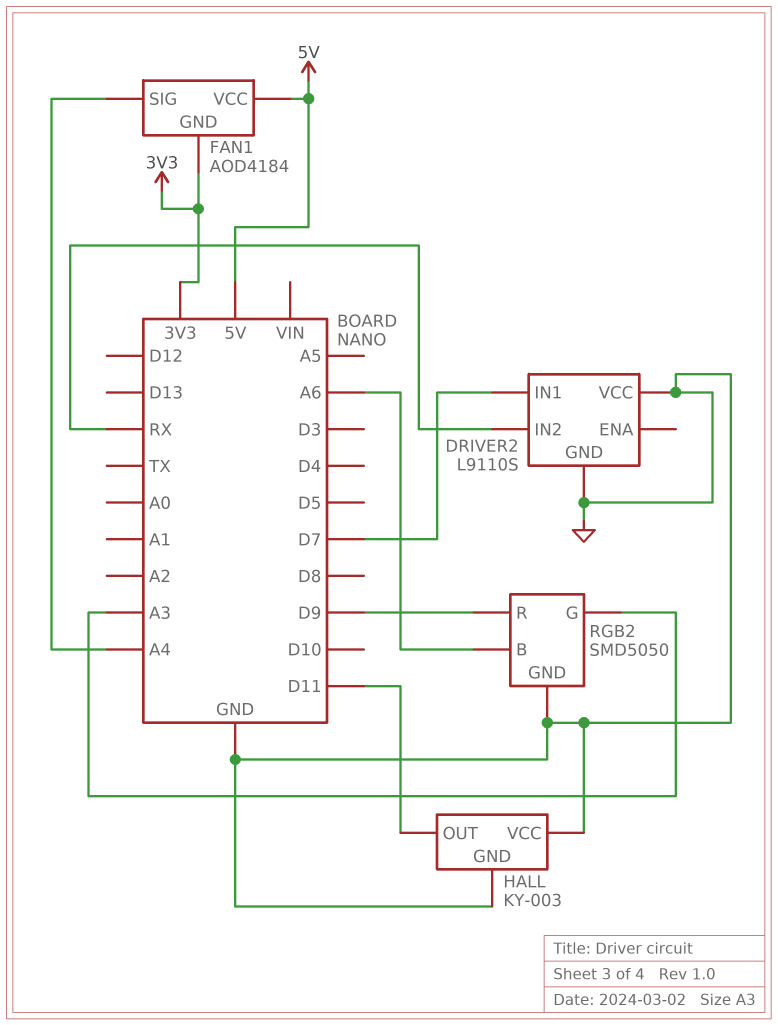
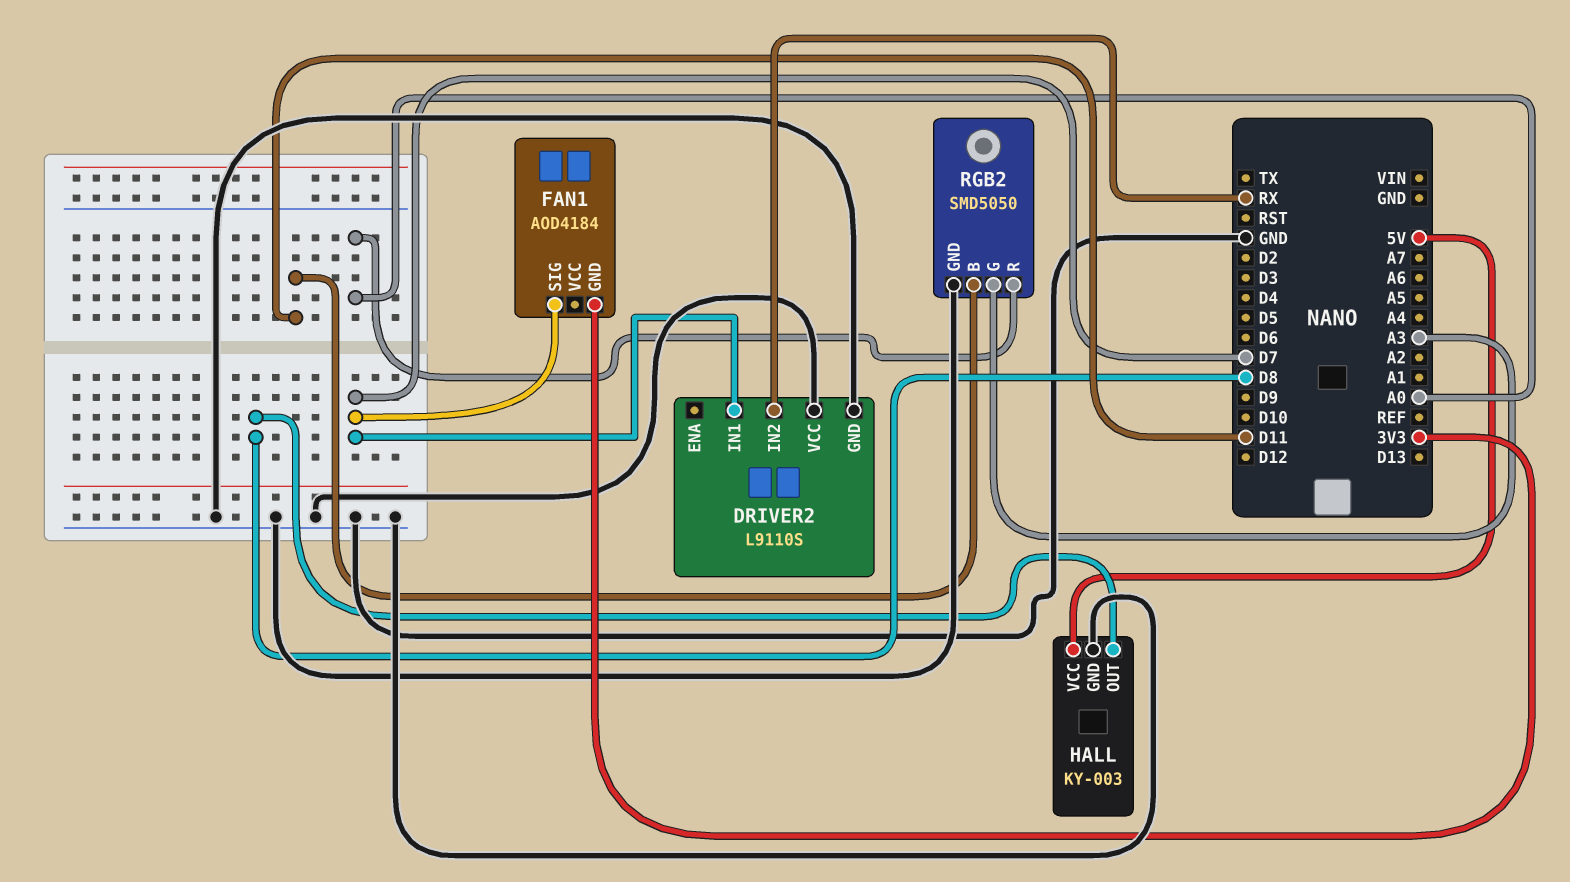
FAN1 pin SIG: A4 -> D7
FAN1 pin VCC: 5V -> none
HALL pin OUT: D11 -> D8
HALL pin VCC: GND -> 5V
RGB2 pin B: A6 -> D11
RGB2 pin R: D9 -> A0

